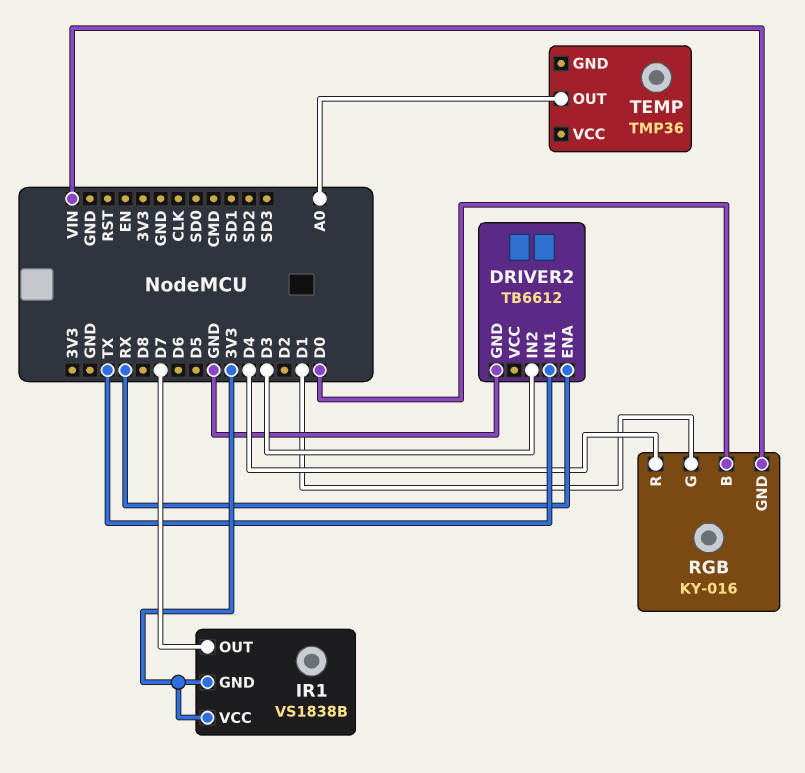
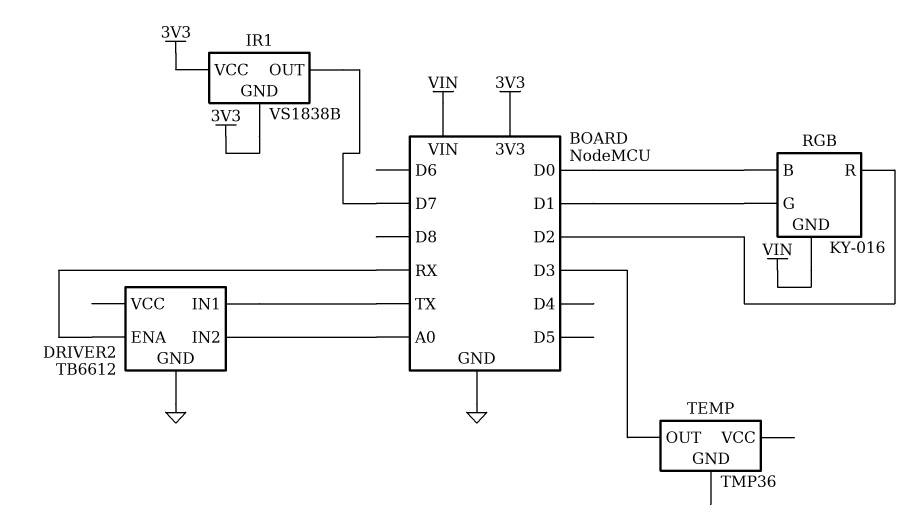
DRIVER2 pin IN2: D3 -> A0
RGB pin R: D4 -> D2
TEMP pin OUT: A0 -> D3

